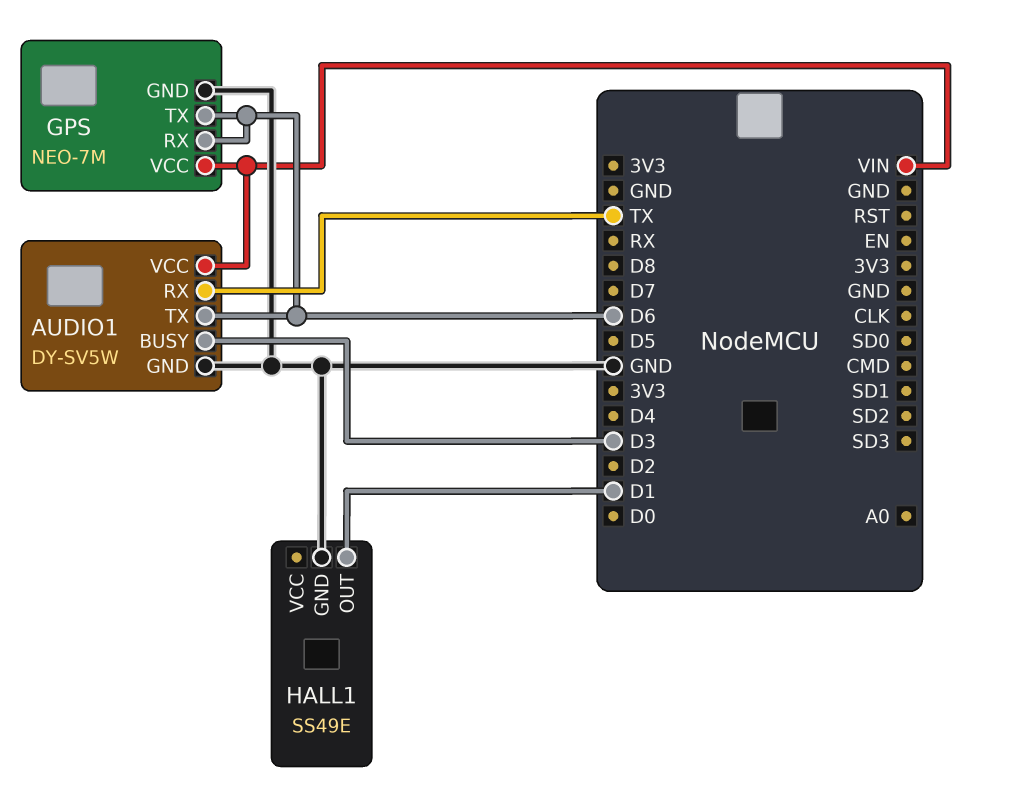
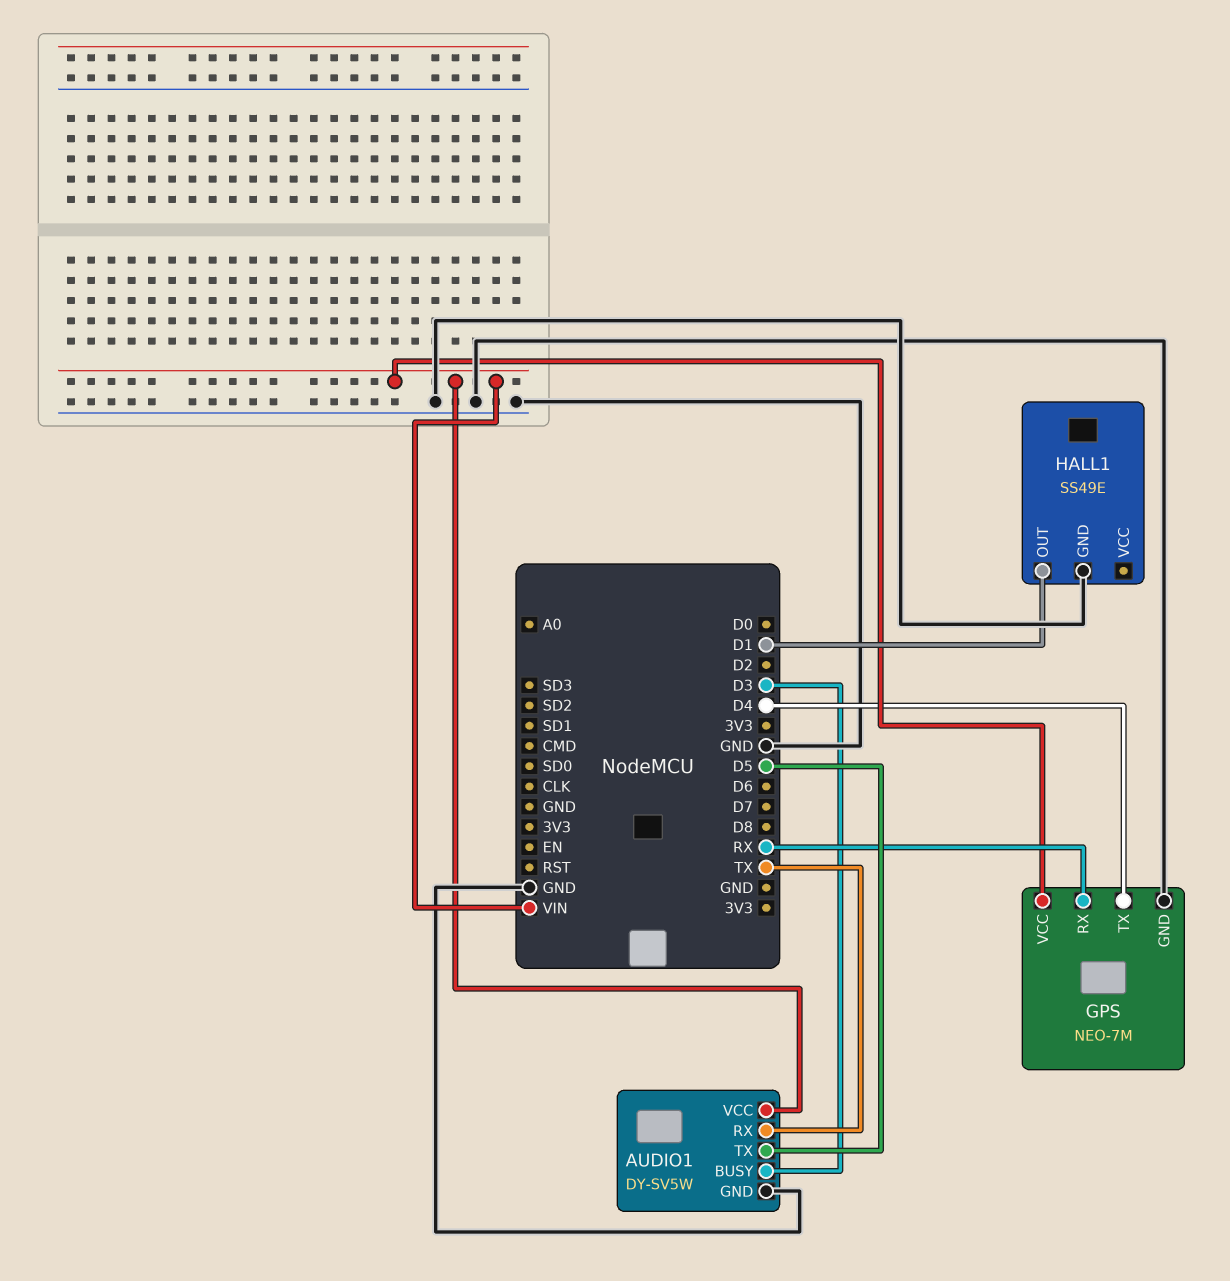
AUDIO1 pin TX: D6 -> D5
GPS pin RX: D6 -> RX
GPS pin TX: D6 -> D4

